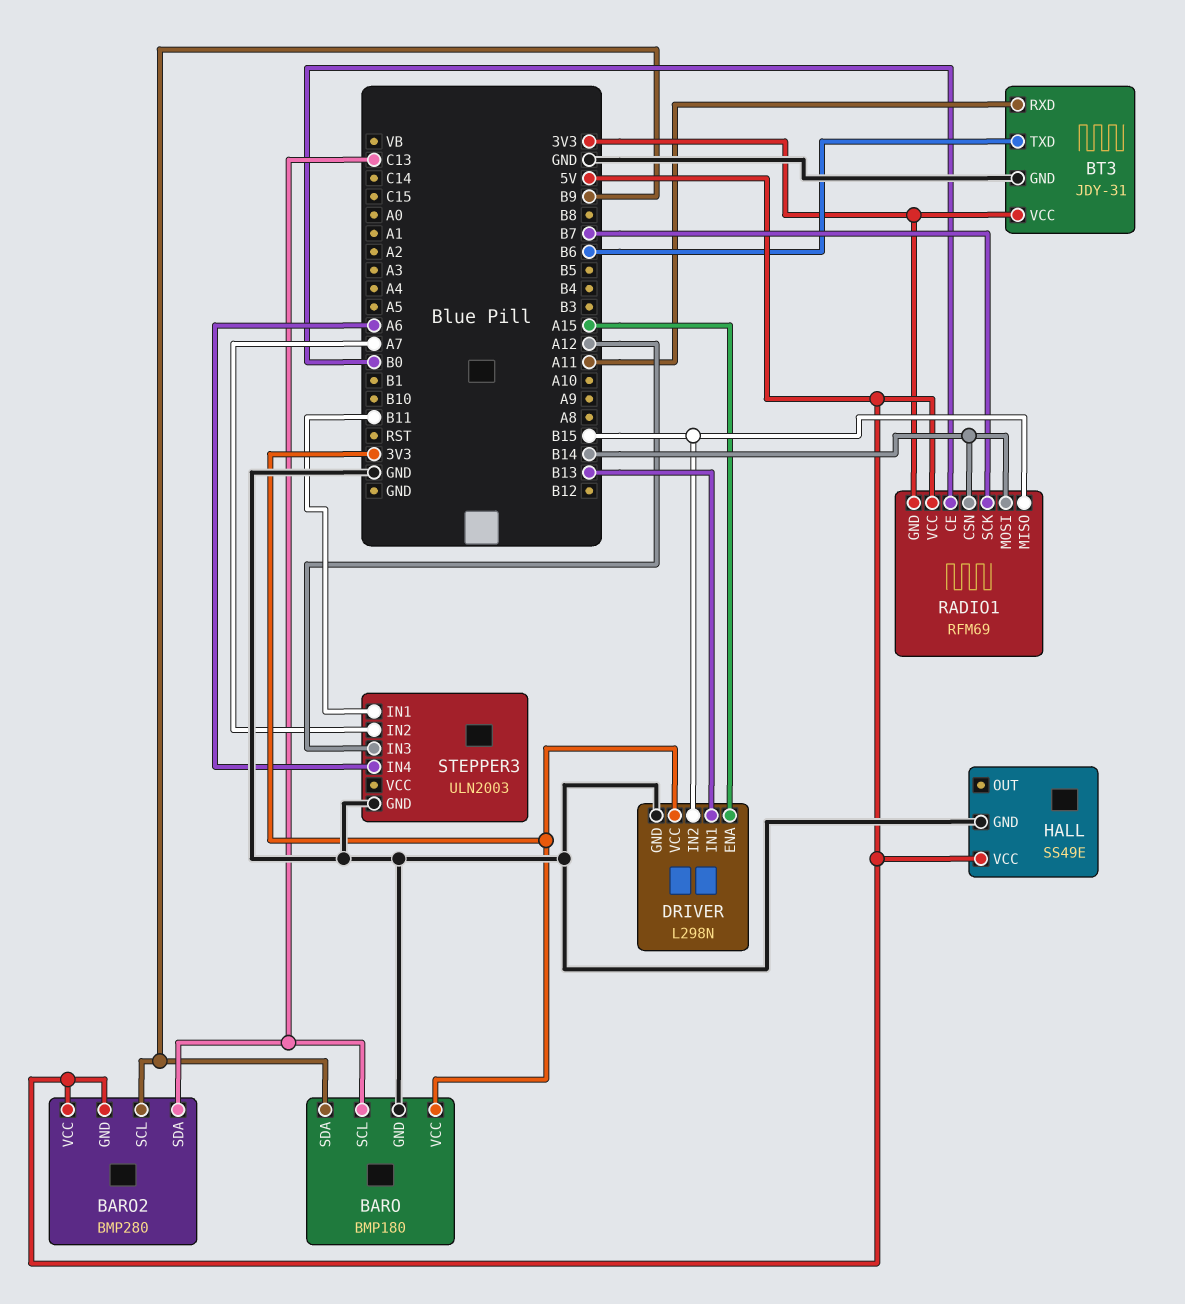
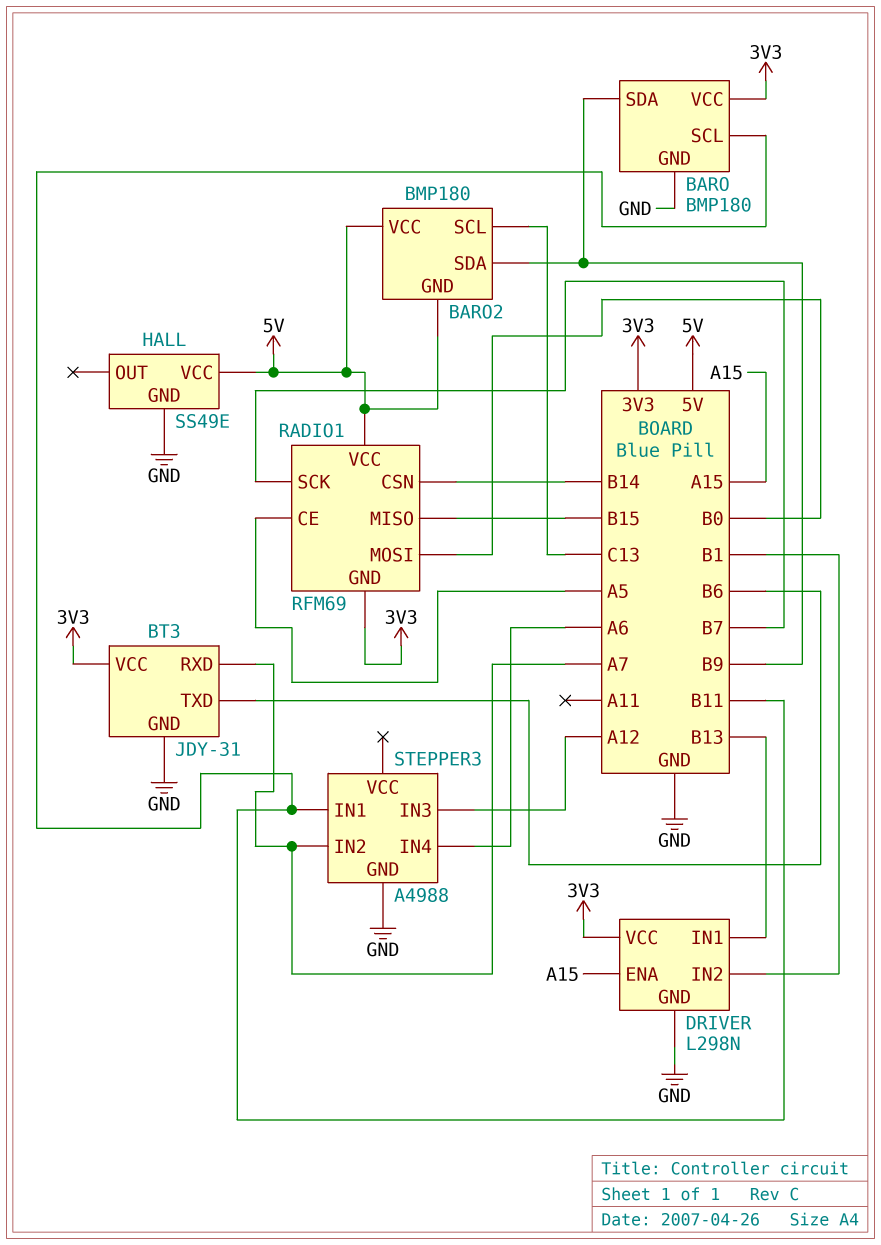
BARO pin SCL: C13 -> B11
BARO2: BMP280 -> BMP180
BARO2 pin SCL: B9 -> C13
BARO2 pin SDA: C13 -> B9
BT3 pin RXD: A11 -> A7
DRIVER pin IN2: B15 -> B1
RADIO1 pin CE: B0 -> A5
RADIO1 pin MOSI: B14 -> B0
STEPPER3: ULN2003 -> A4988

